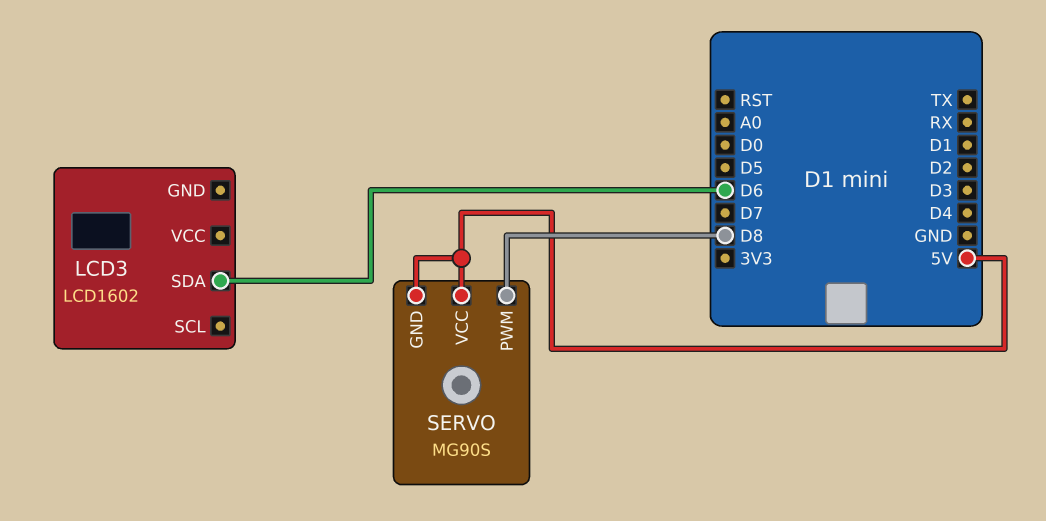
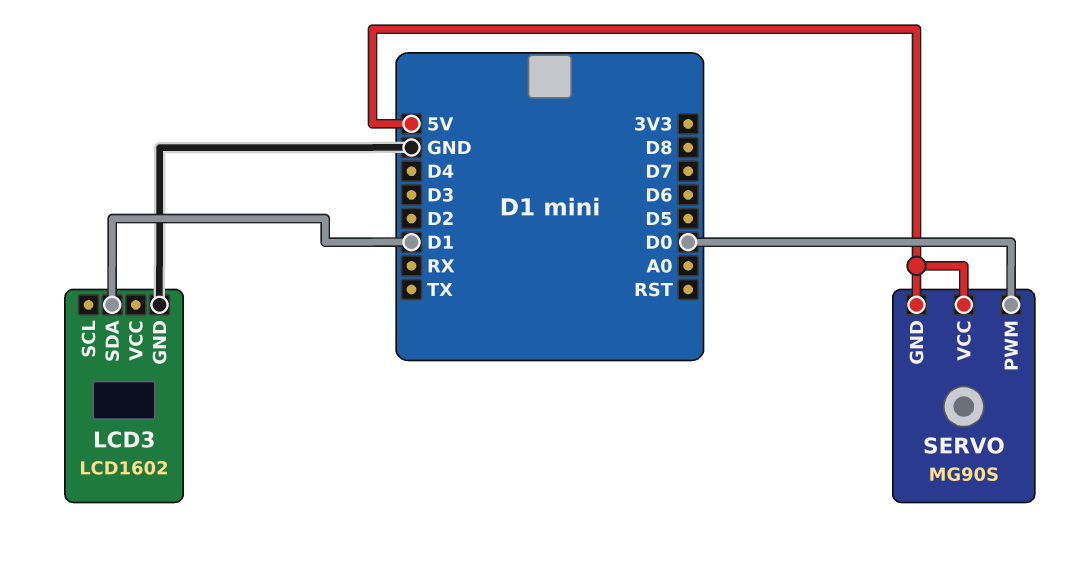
LCD3 pin GND: none -> GND
LCD3 pin SDA: D6 -> D1
SERVO pin PWM: D8 -> D0

